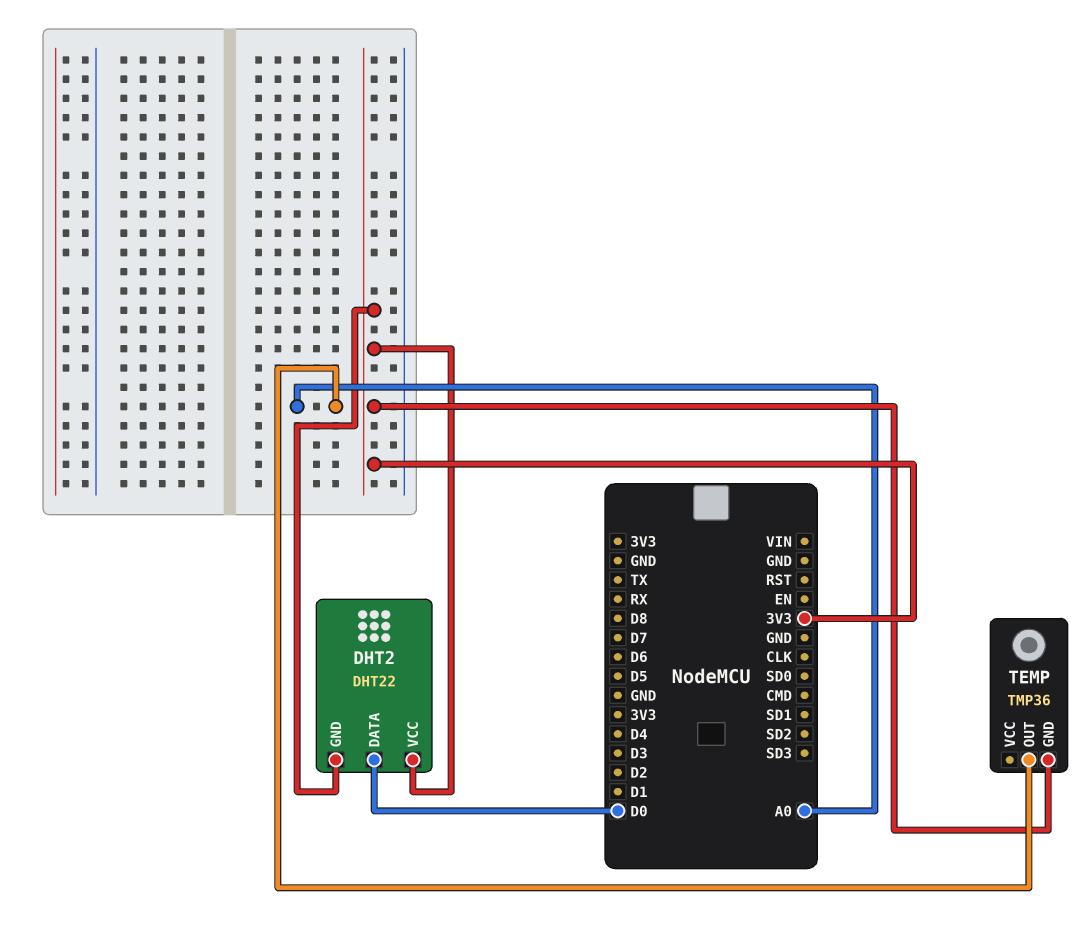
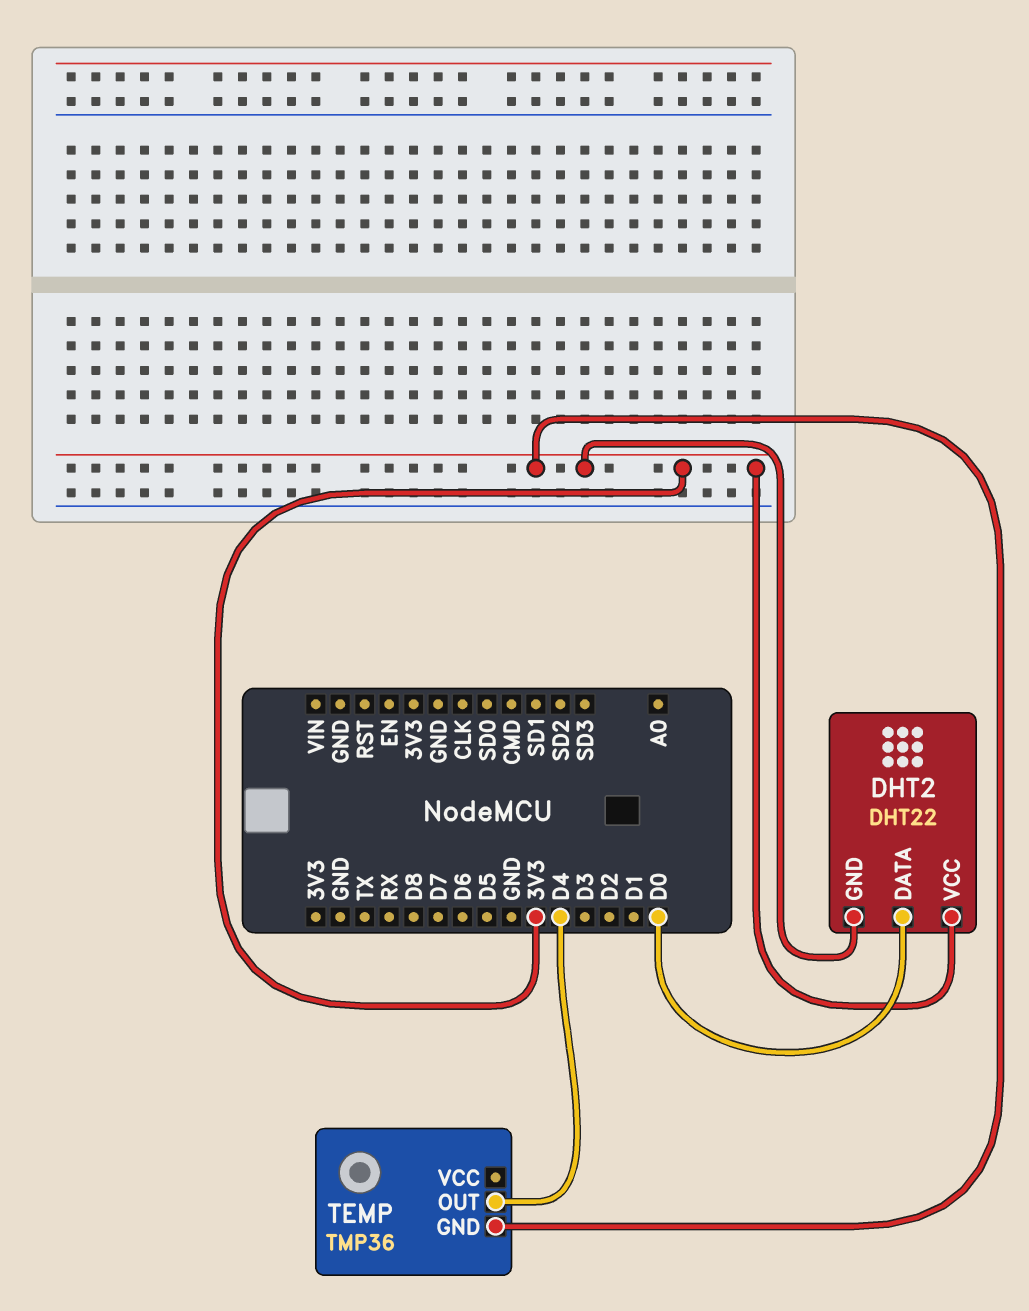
TEMP pin OUT: A0 -> D4

